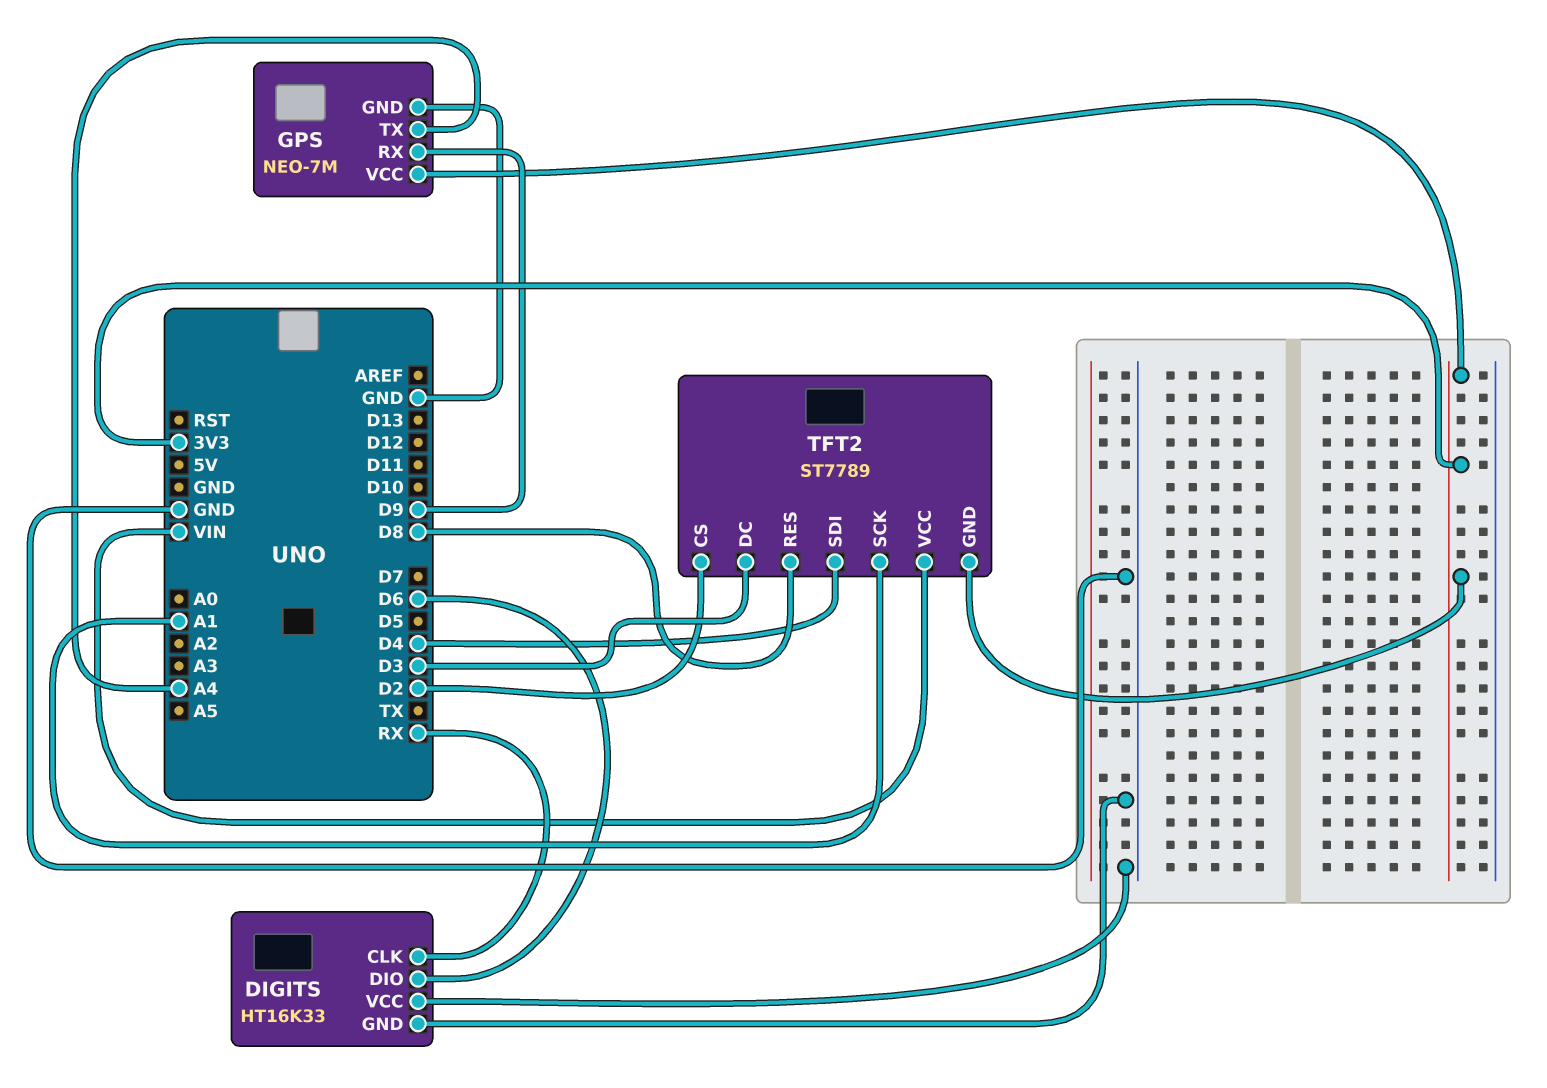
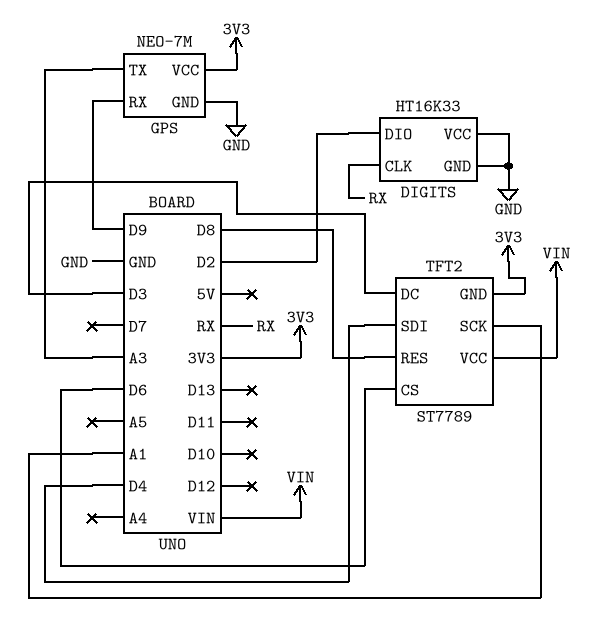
DIGITS pin DIO: D6 -> D2
GPS pin TX: A4 -> A3
TFT2 pin CS: D2 -> D6

